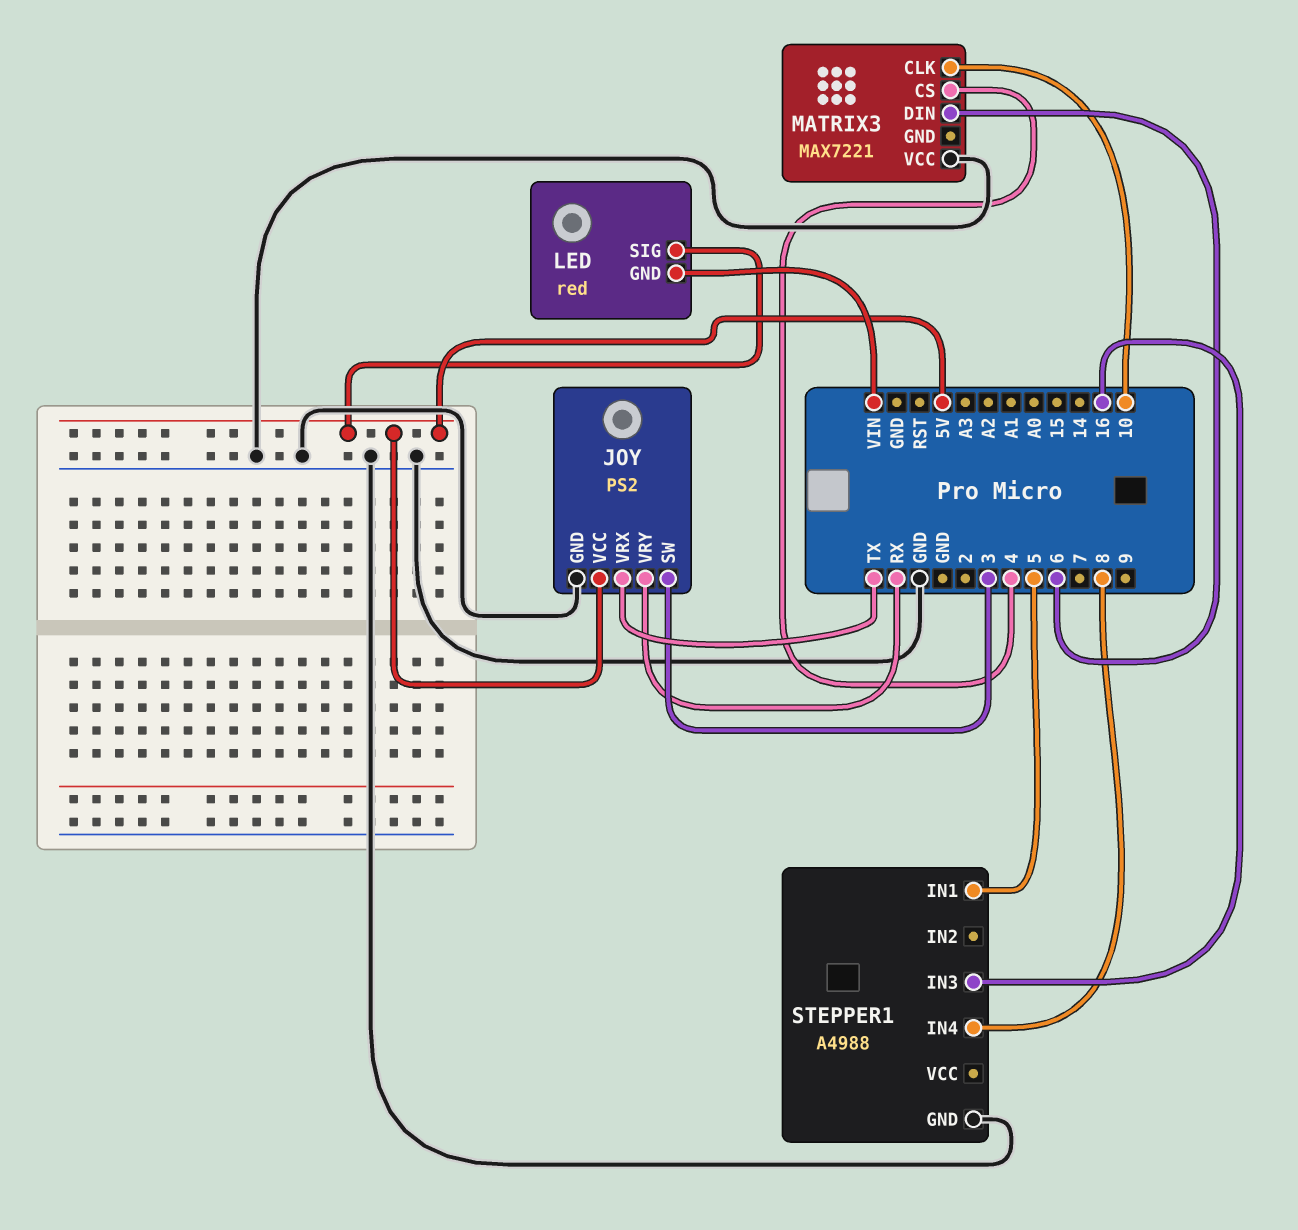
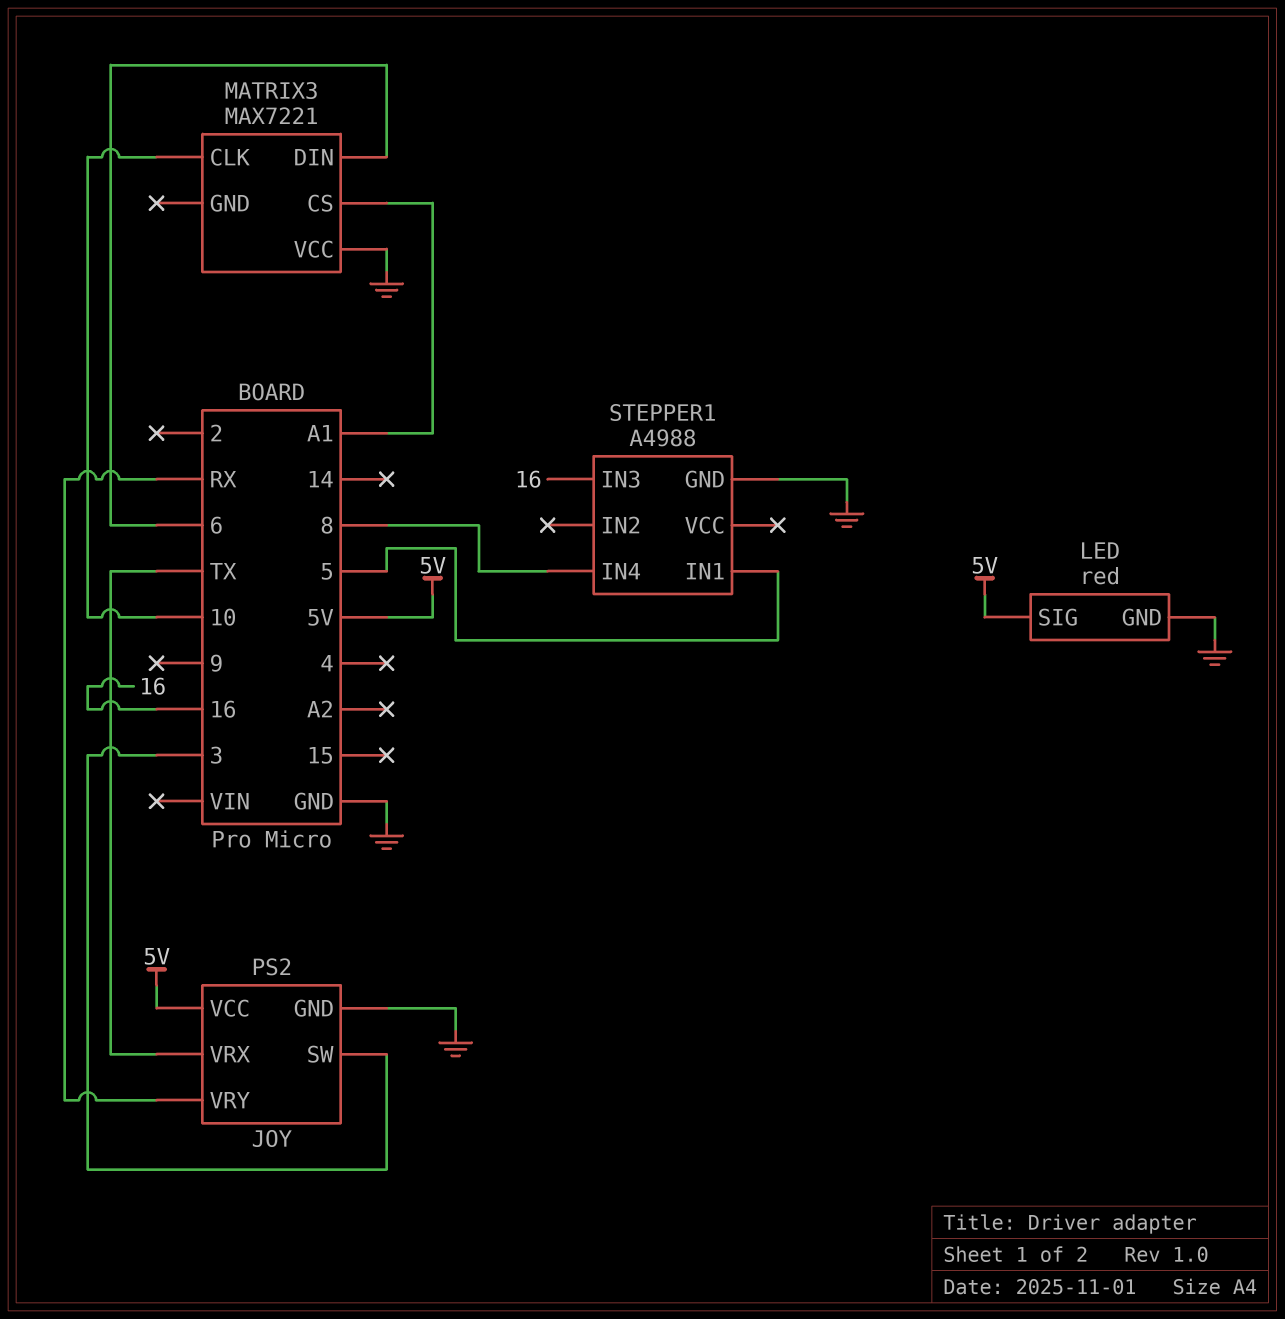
LED pin GND: VIN -> GND
MATRIX3 pin CS: 4 -> A1

